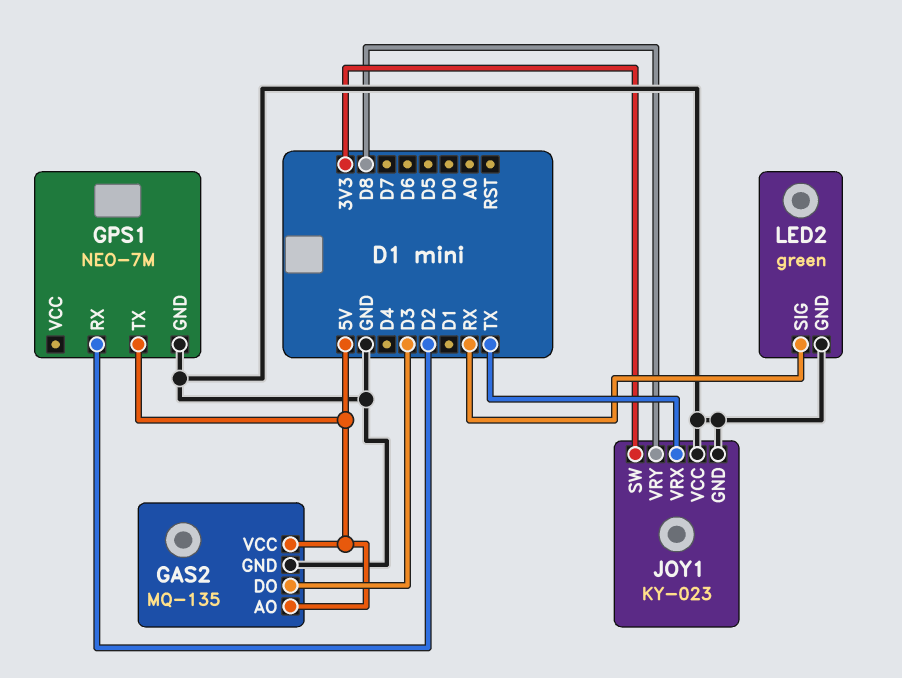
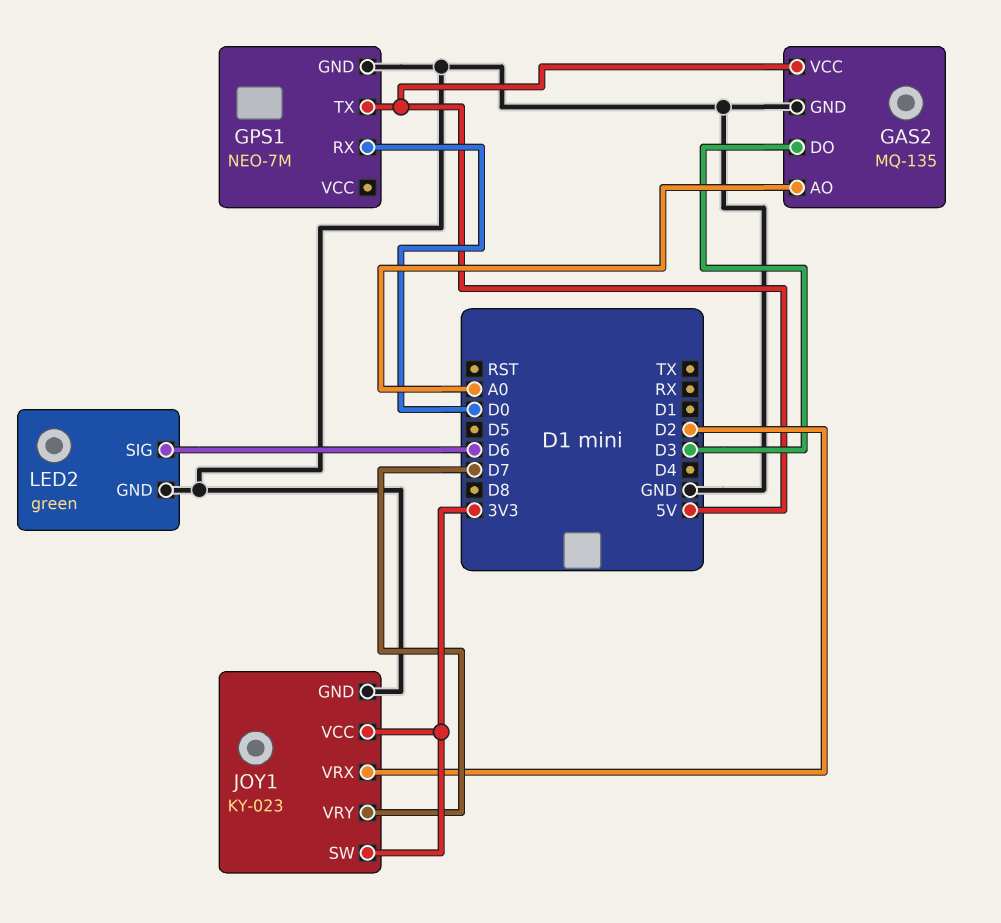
GAS2 pin AO: 5V -> A0
GPS1 pin RX: D2 -> D0
JOY1 pin VCC: GND -> 3V3
JOY1 pin VRX: TX -> D2
JOY1 pin VRY: D8 -> D7
LED2 pin SIG: RX -> D6

